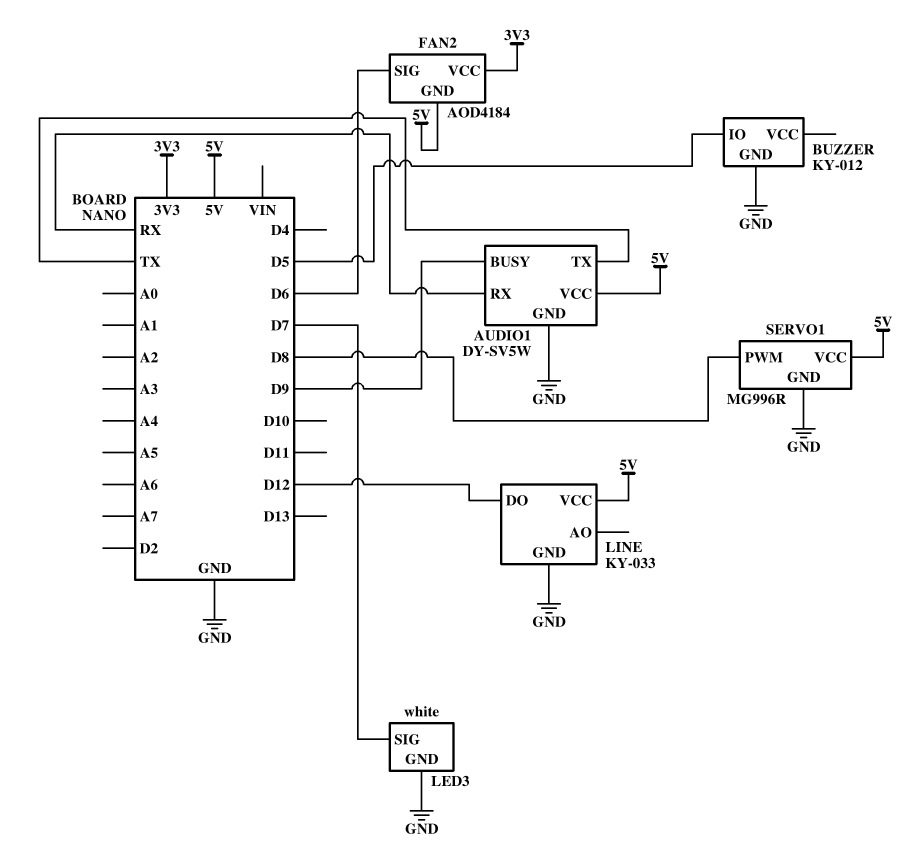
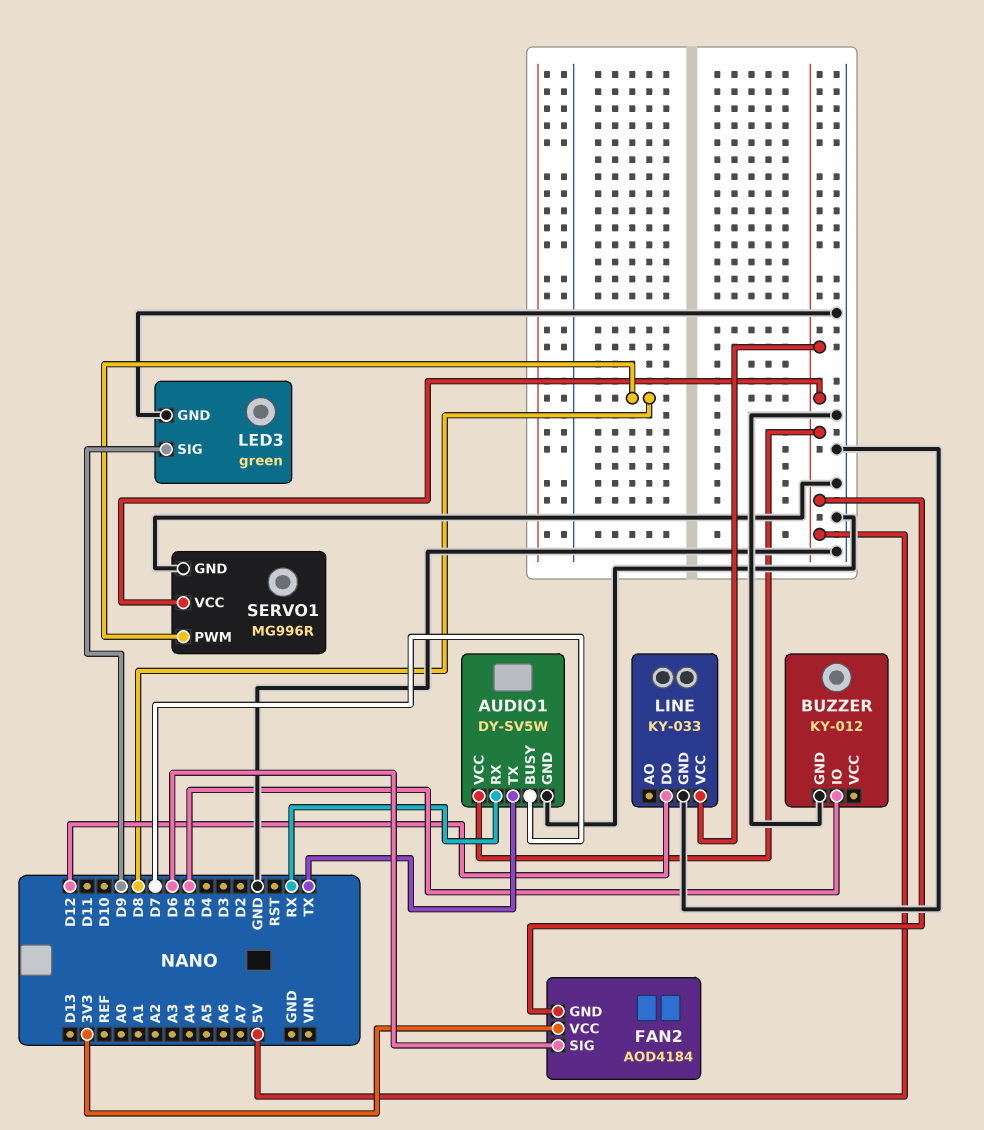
AUDIO1 pin BUSY: D9 -> D7
LED3: white -> green
LED3 pin SIG: D7 -> D9

